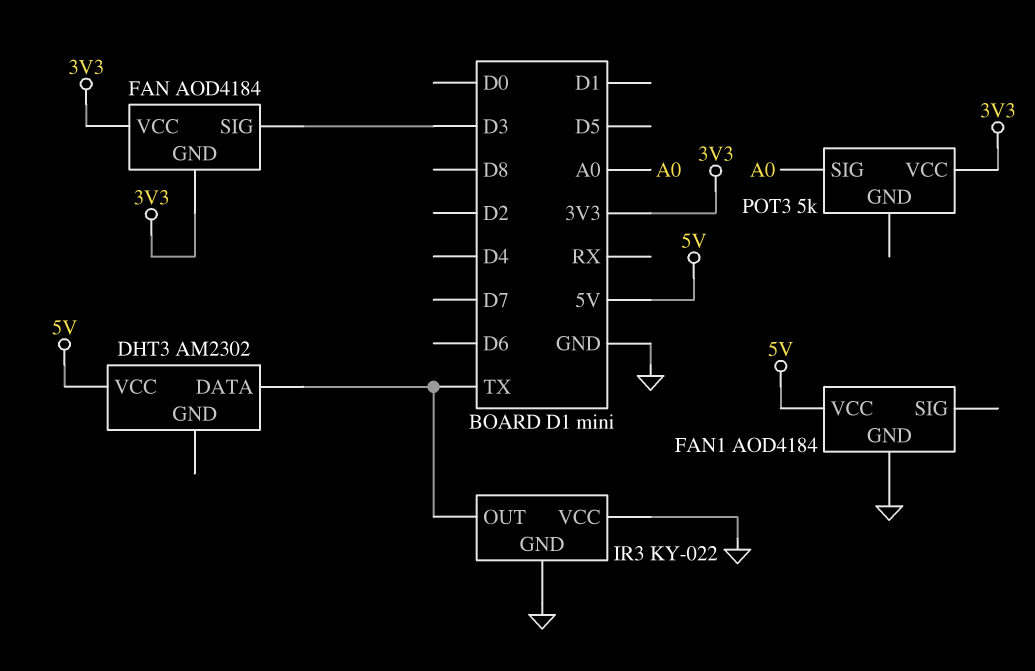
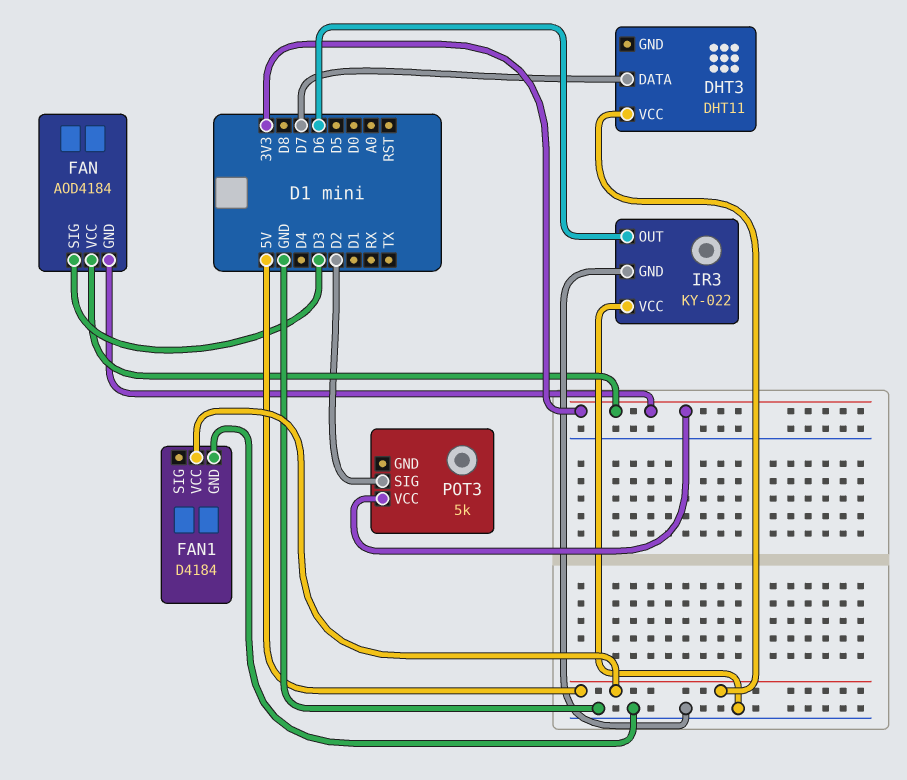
DHT3: AM2302 -> DHT11
DHT3 pin DATA: TX -> D7
FAN1: AOD4184 -> D4184
IR3 pin OUT: TX -> D6
POT3 pin SIG: A0 -> D2

